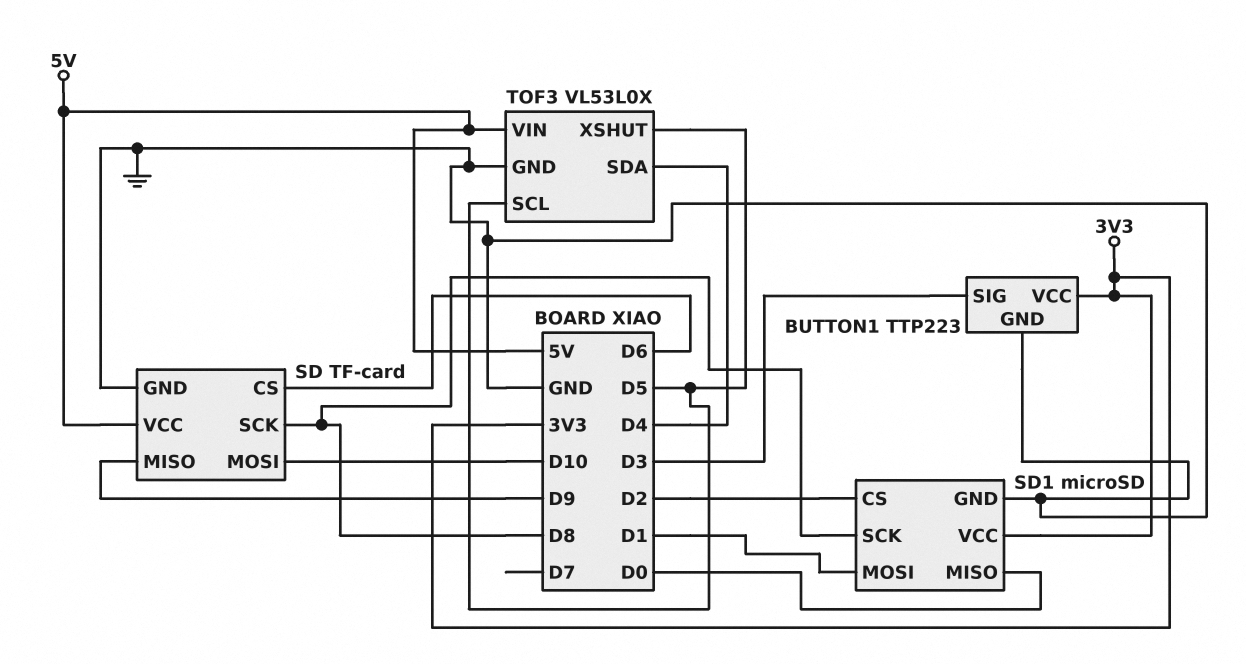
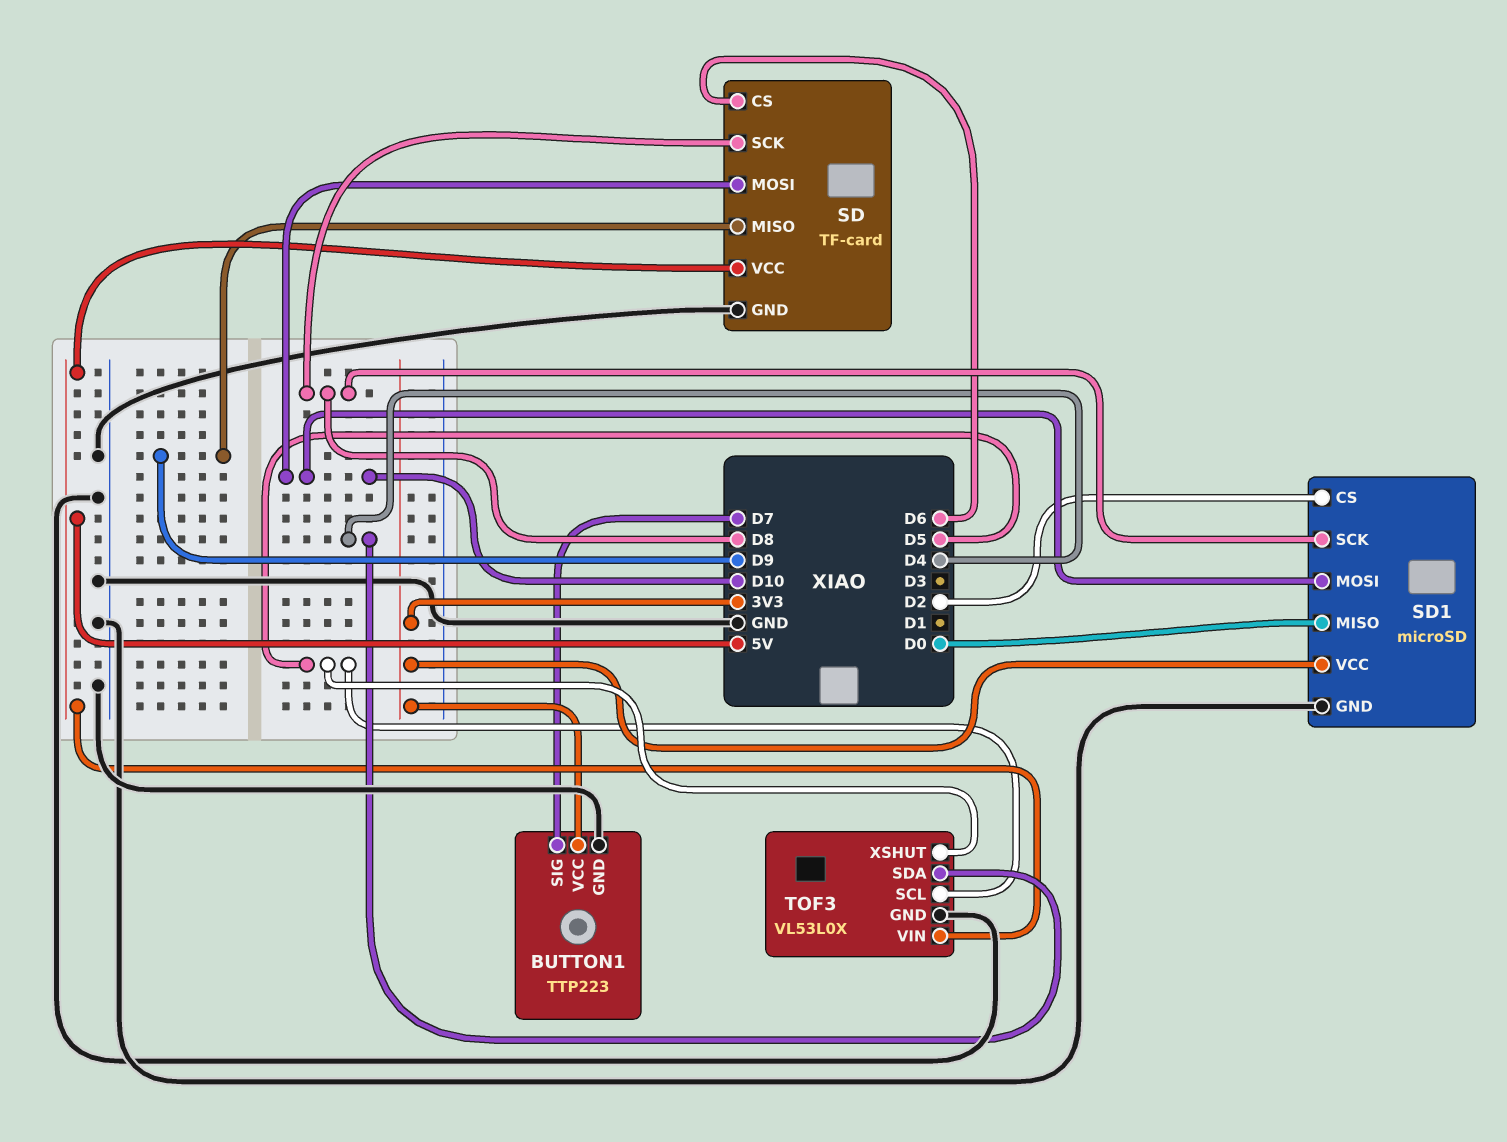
BUTTON1 pin SIG: D3 -> D7
SD1 pin MOSI: D1 -> D10

